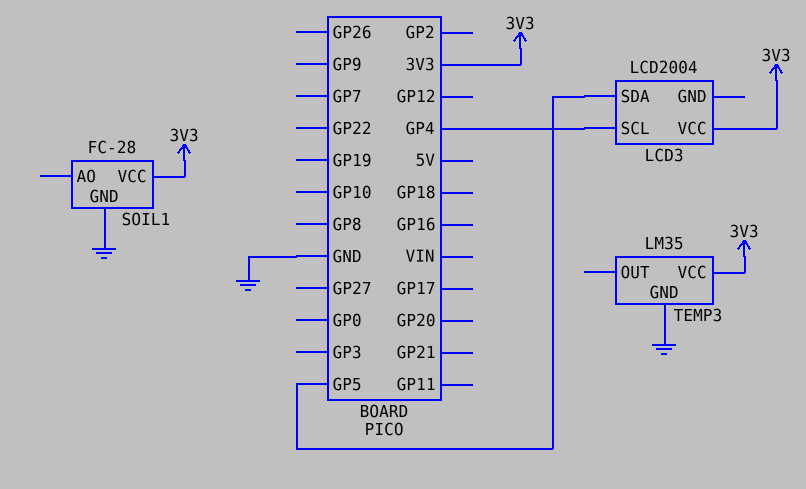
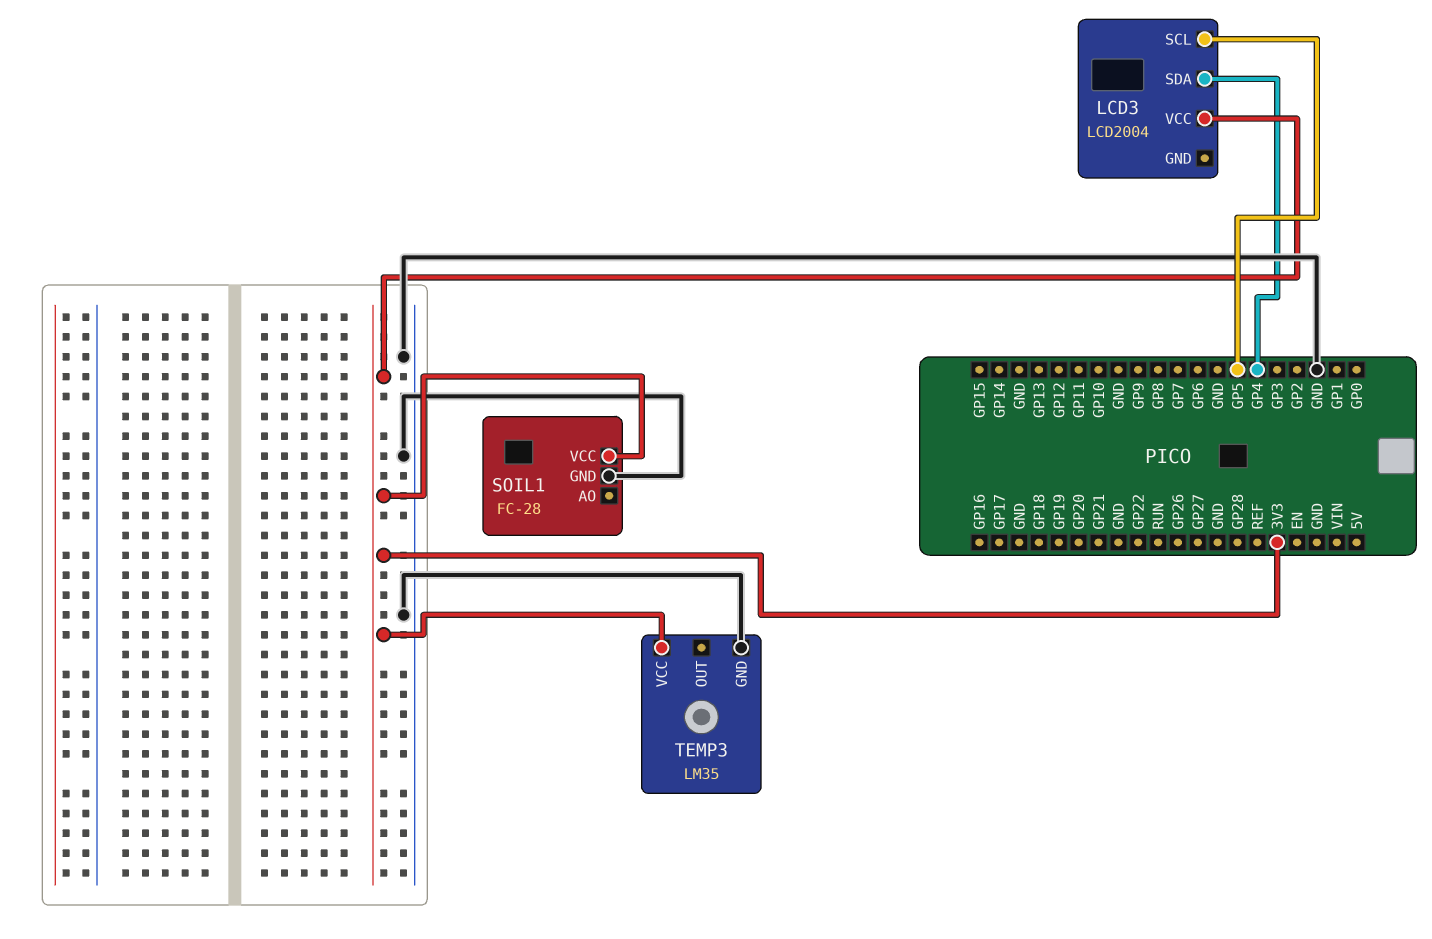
LCD3 pin SCL: GP4 -> GP5
LCD3 pin SDA: GP5 -> GP4

